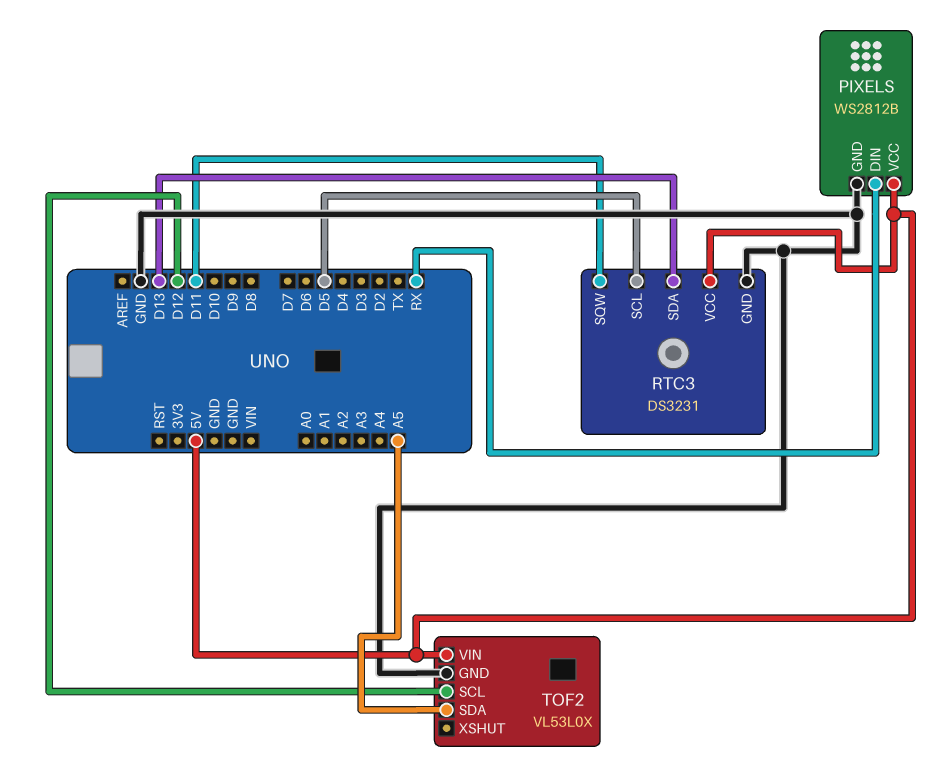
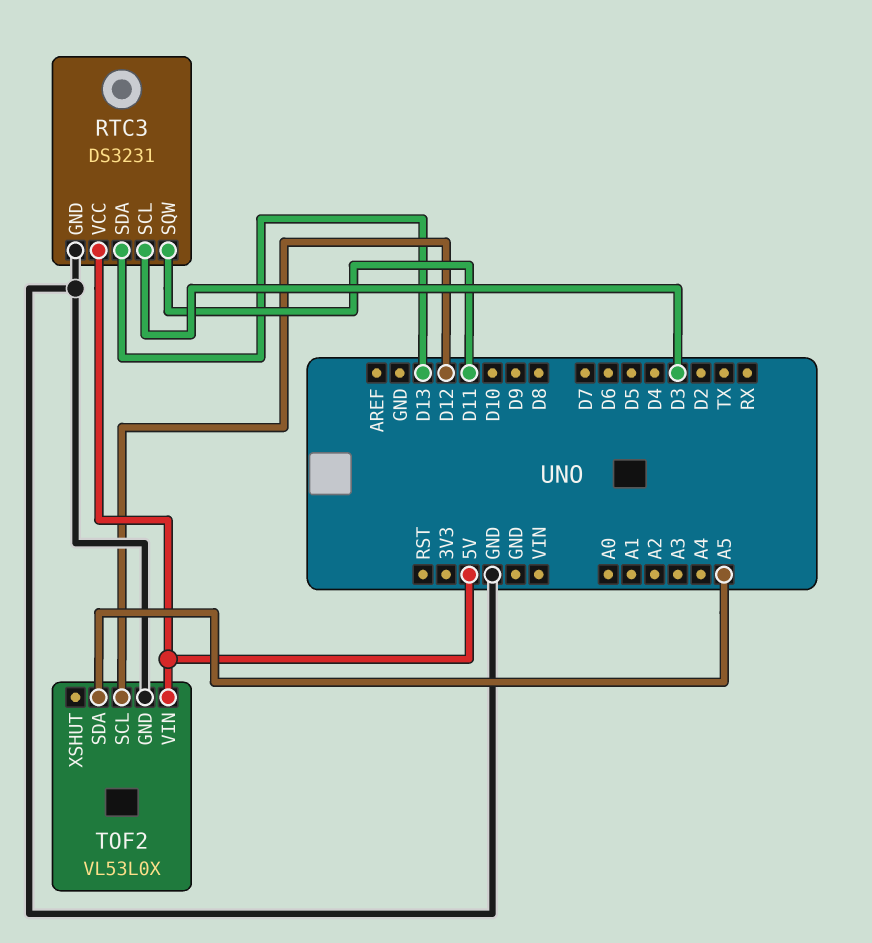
PIXELS: WS2812B -> none
PIXELS pin DIN: RX -> none
PIXELS pin GND: GND -> none
PIXELS pin VCC: 5V -> none
RTC3 pin SCL: D5 -> D3

